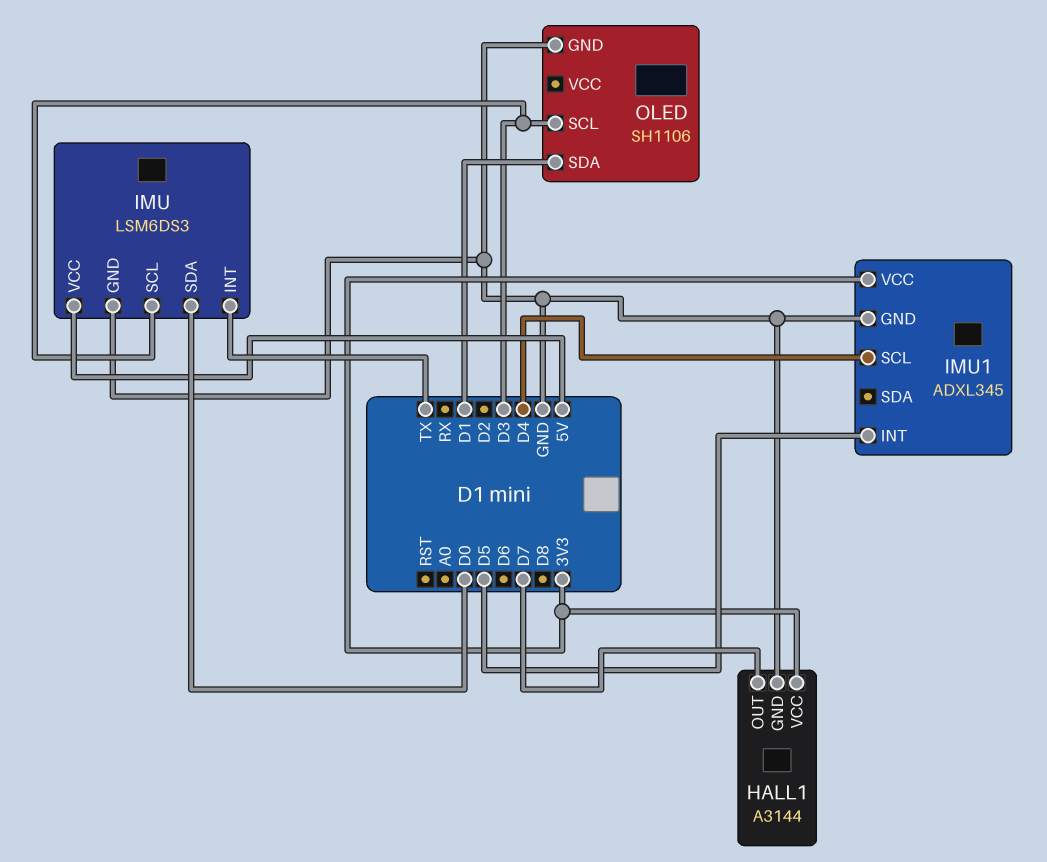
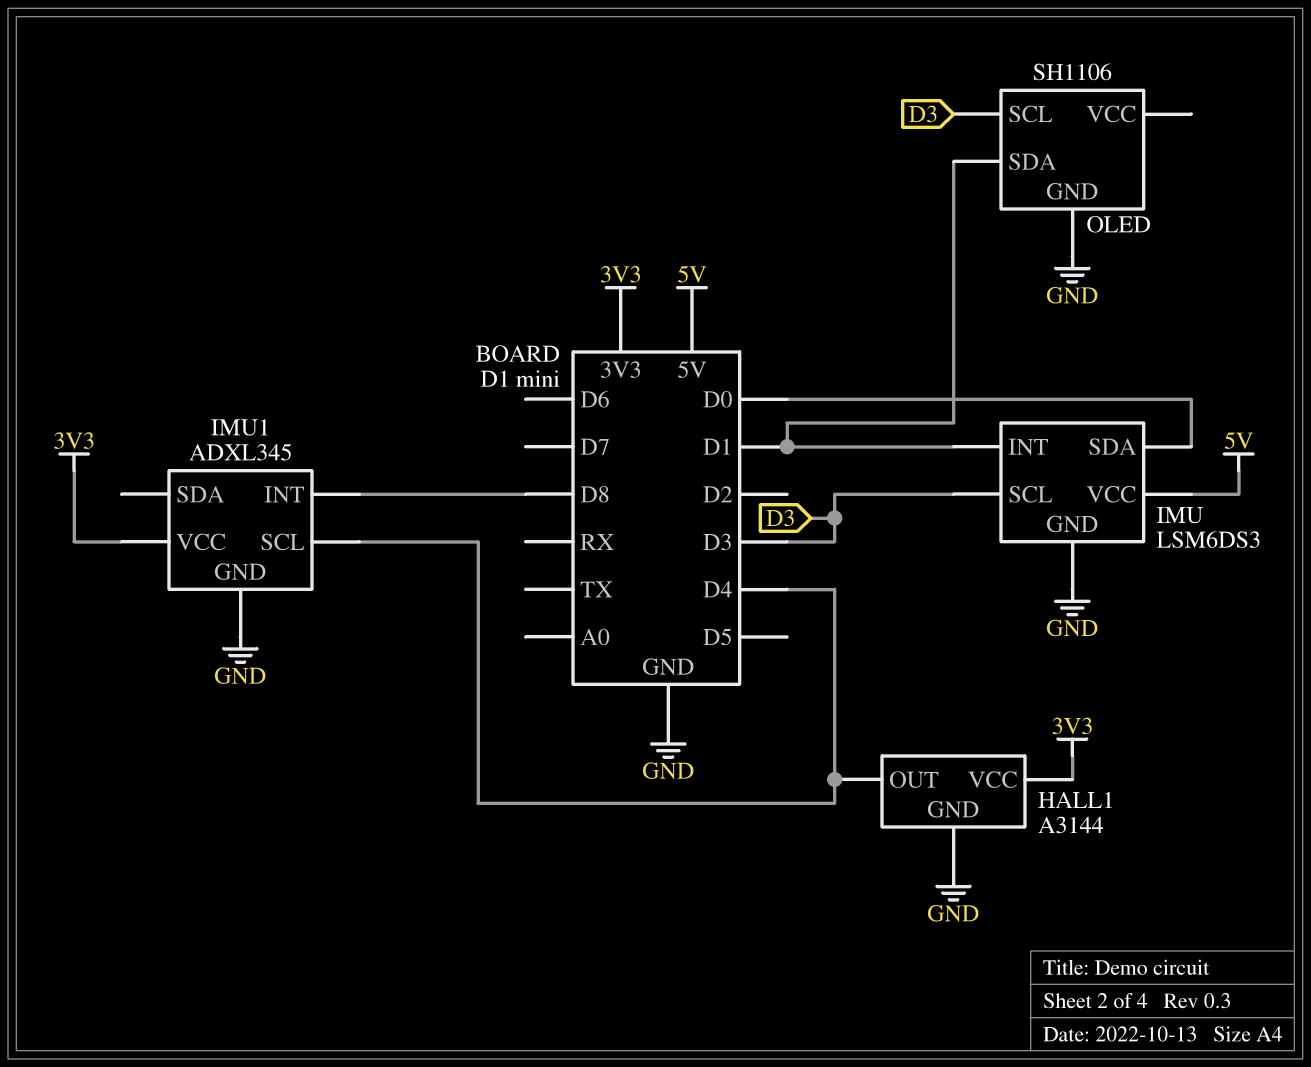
HALL1 pin OUT: D7 -> D4
IMU pin INT: TX -> D1
IMU1 pin INT: D5 -> D8

